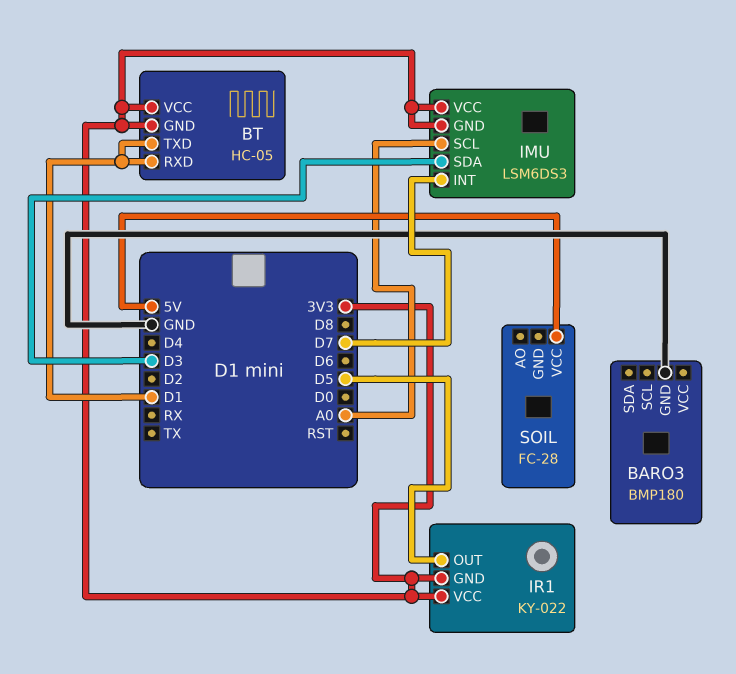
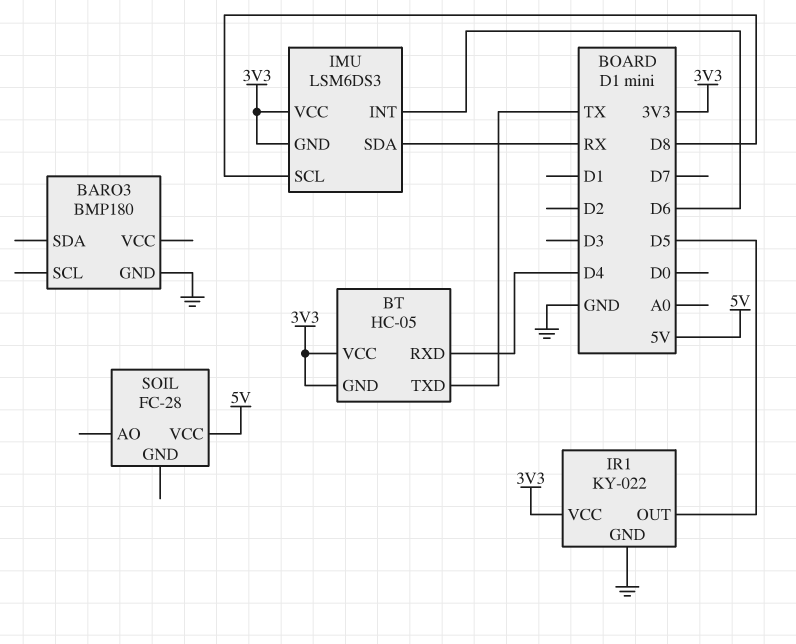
BT pin RXD: D1 -> D4
BT pin TXD: D1 -> TX
IMU pin INT: D7 -> D6
IMU pin SCL: A0 -> D8
IMU pin SDA: D3 -> RX
IR1 pin GND: 3V3 -> GND

